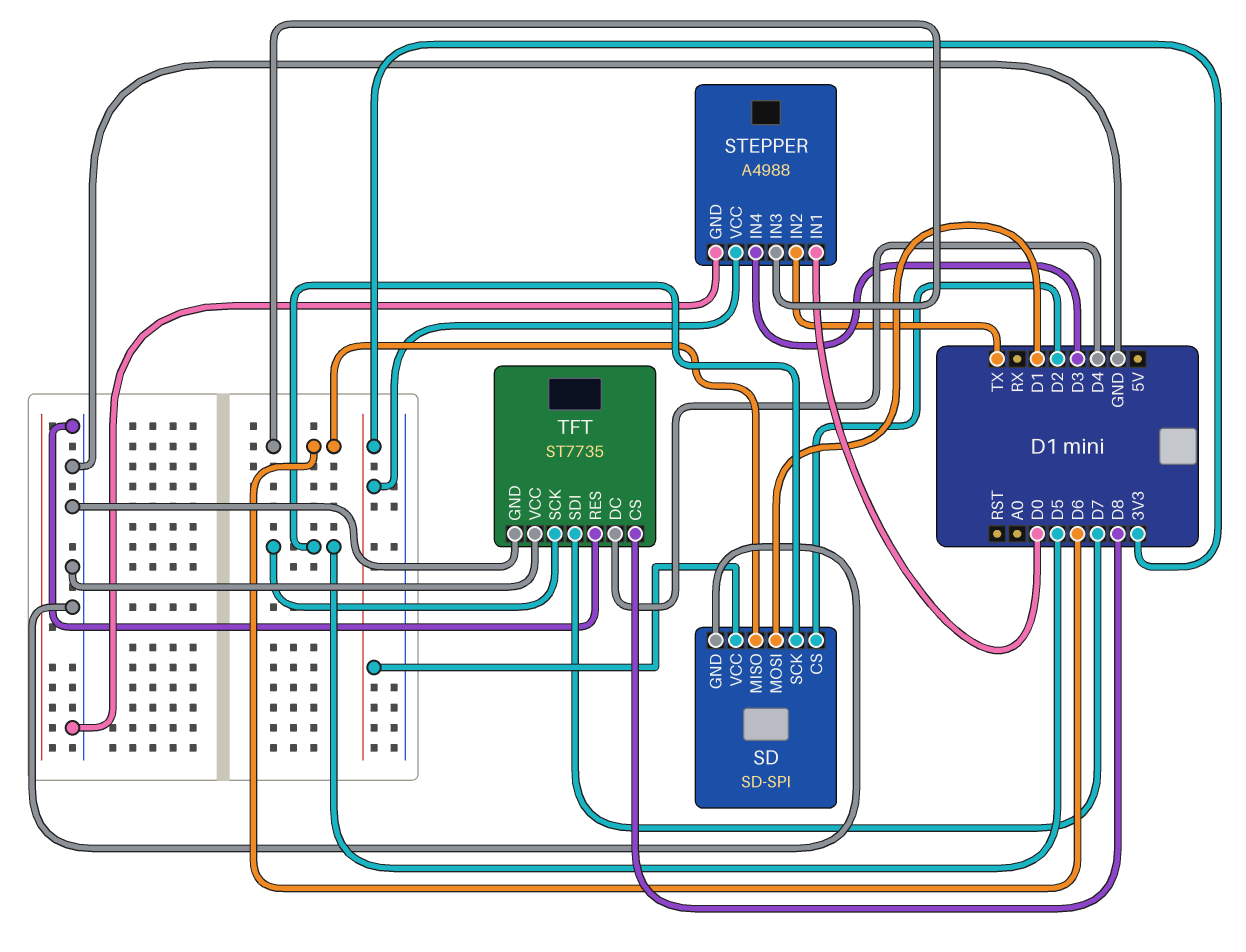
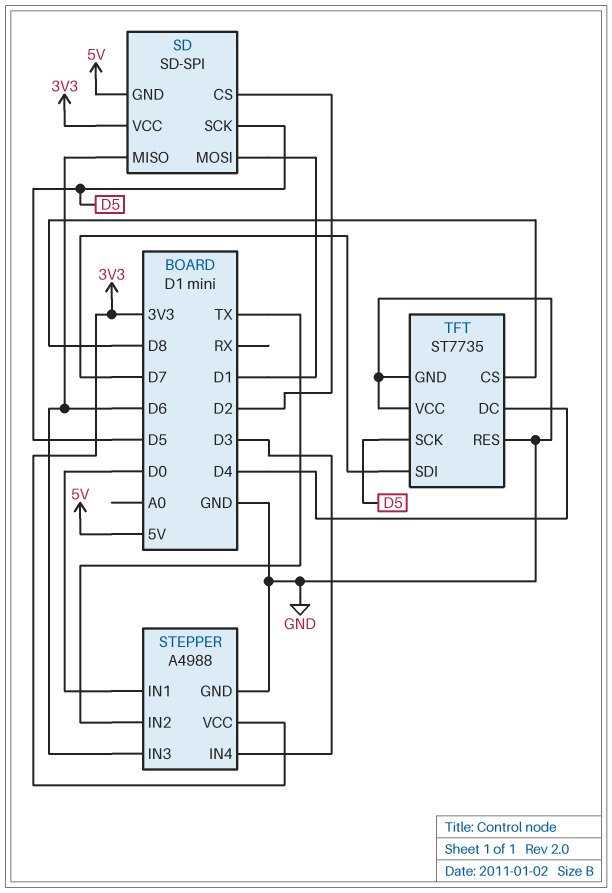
SD pin GND: GND -> 5V

